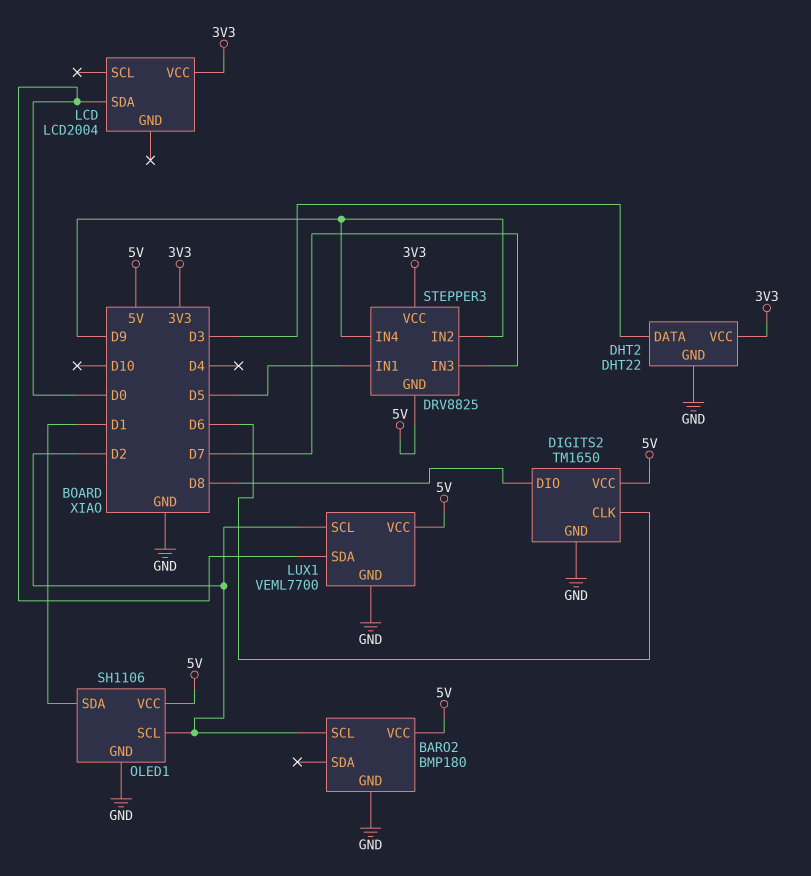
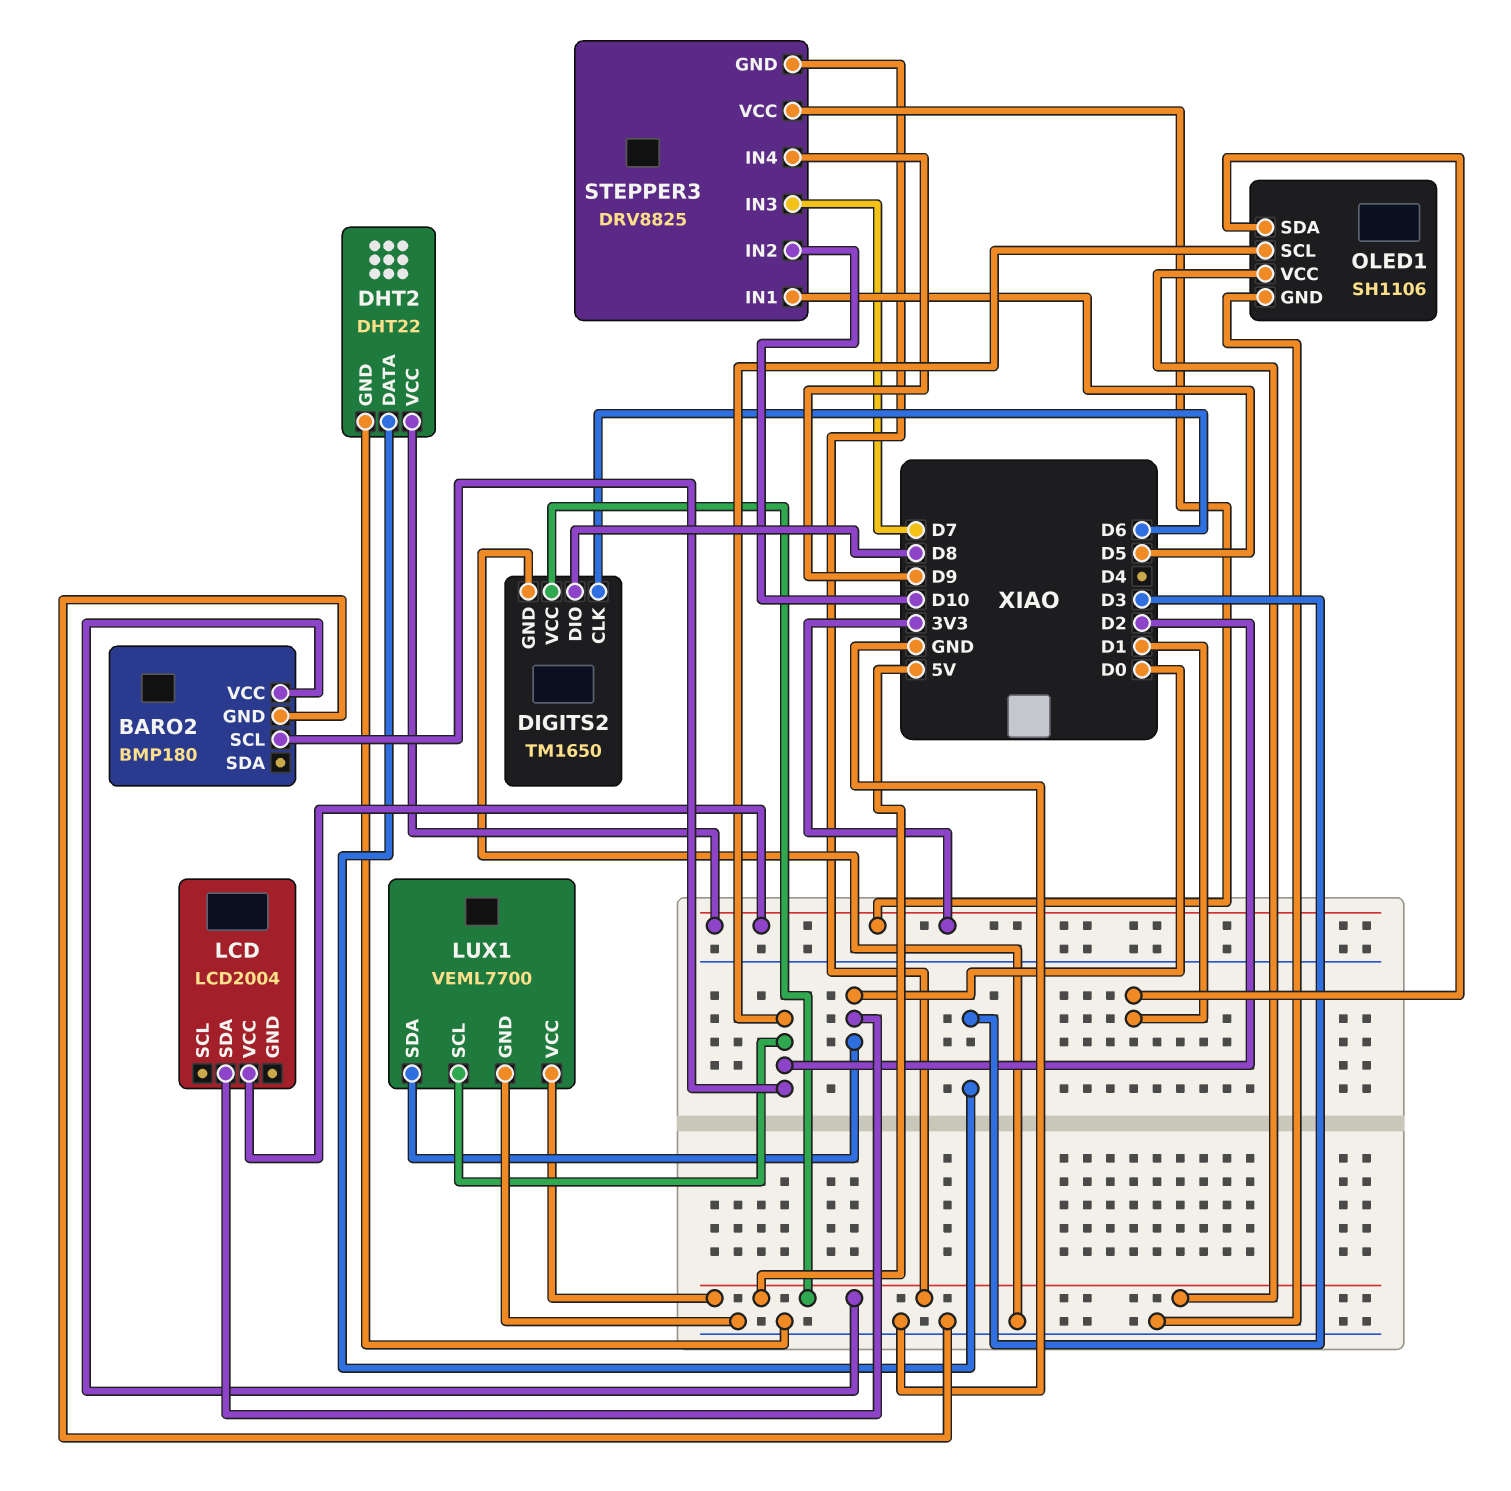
STEPPER3 pin IN2: D9 -> D10

